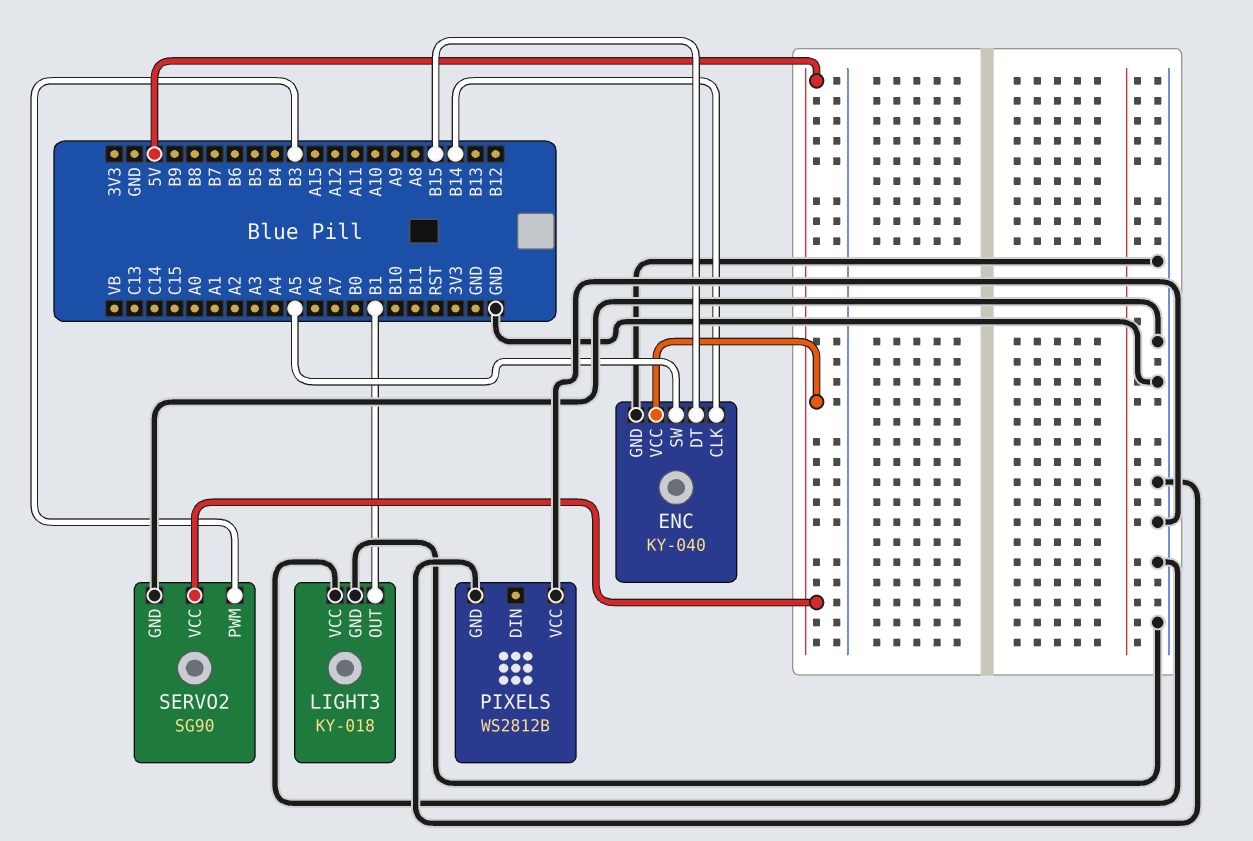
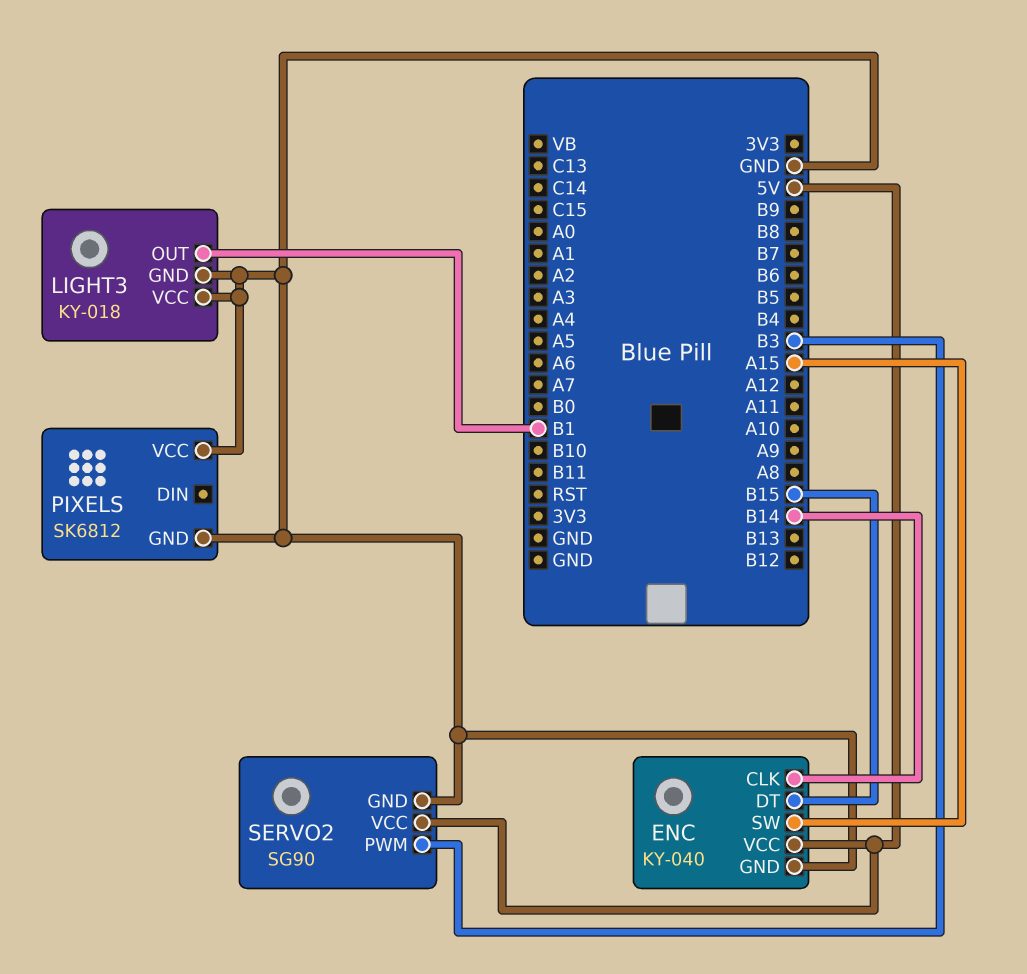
ENC pin SW: A5 -> A15
PIXELS: WS2812B -> SK6812

